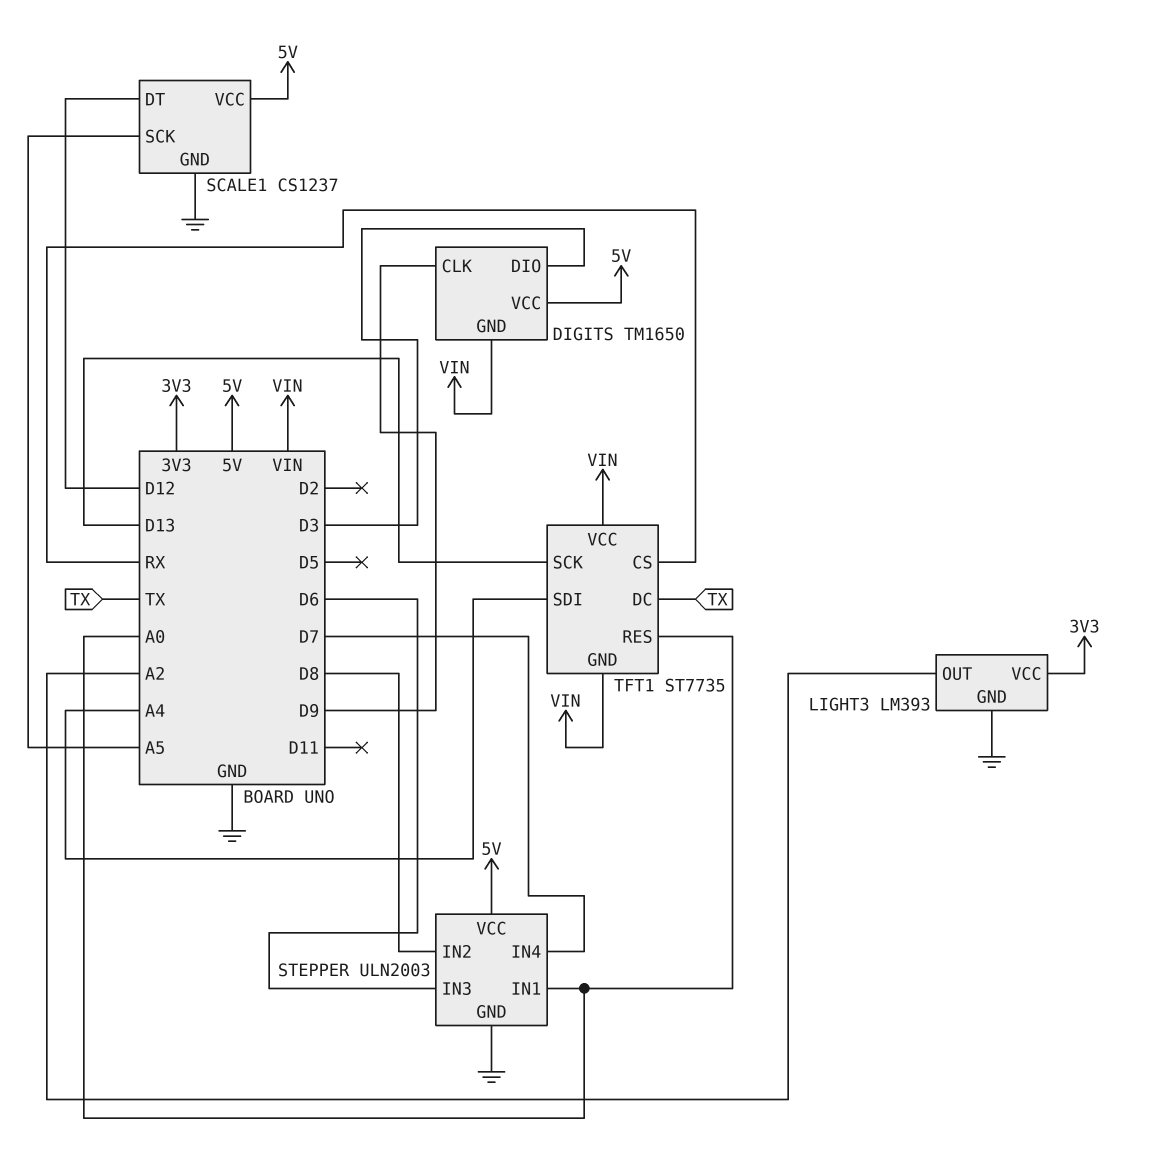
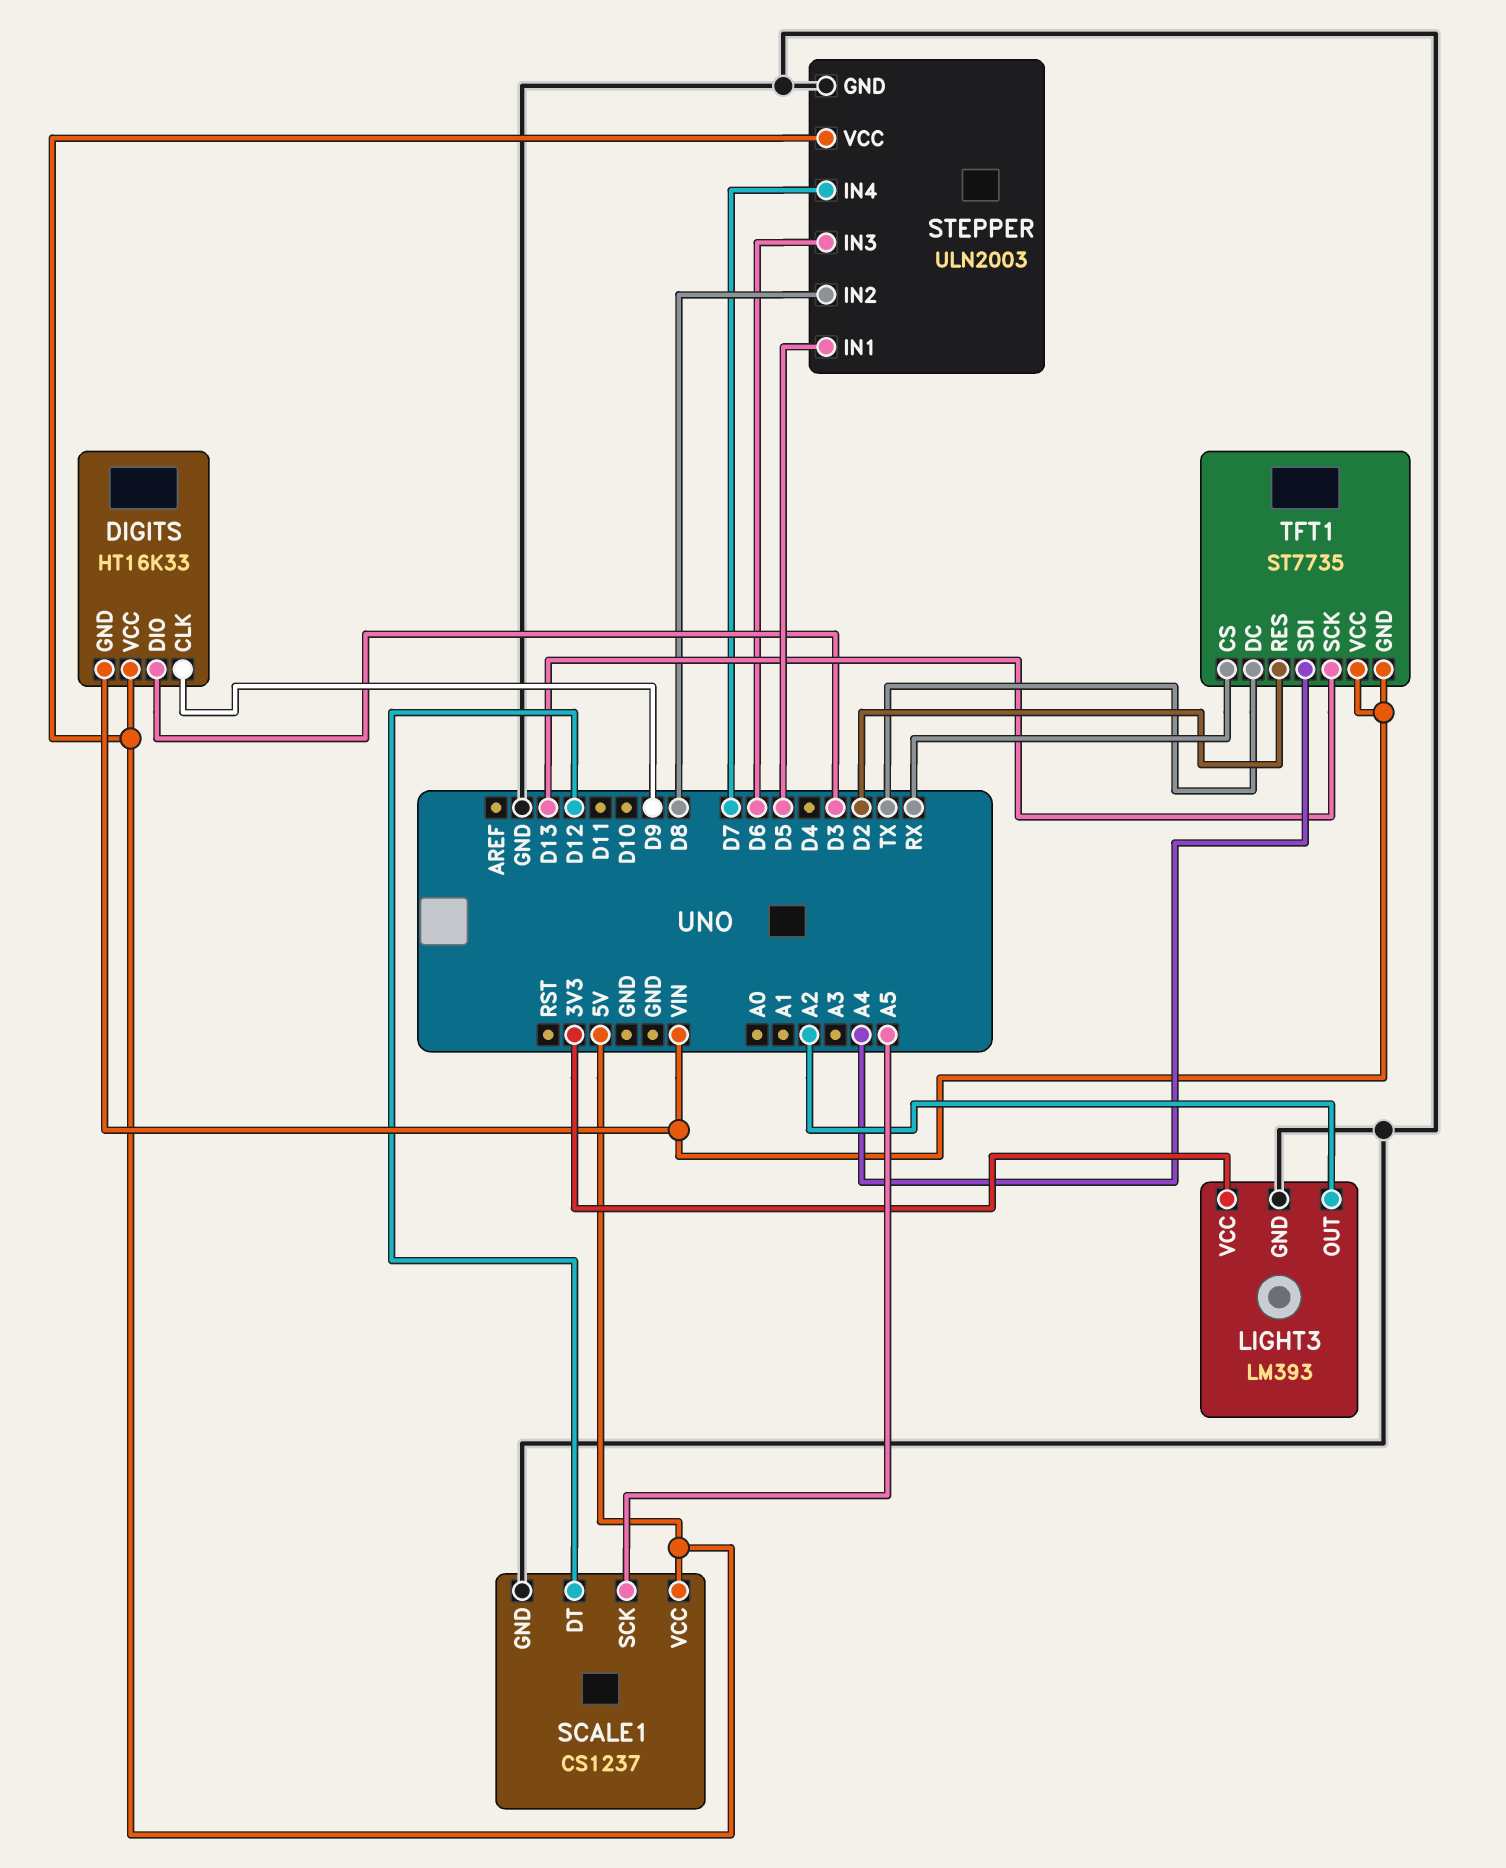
DIGITS: TM1650 -> HT16K33
STEPPER pin IN1: A0 -> D5
TFT1 pin RES: A0 -> D2

